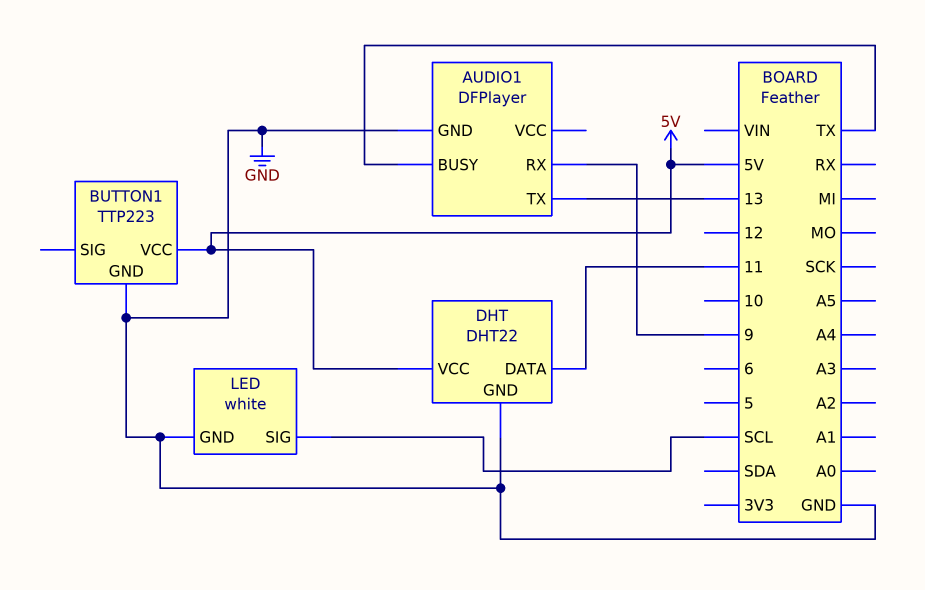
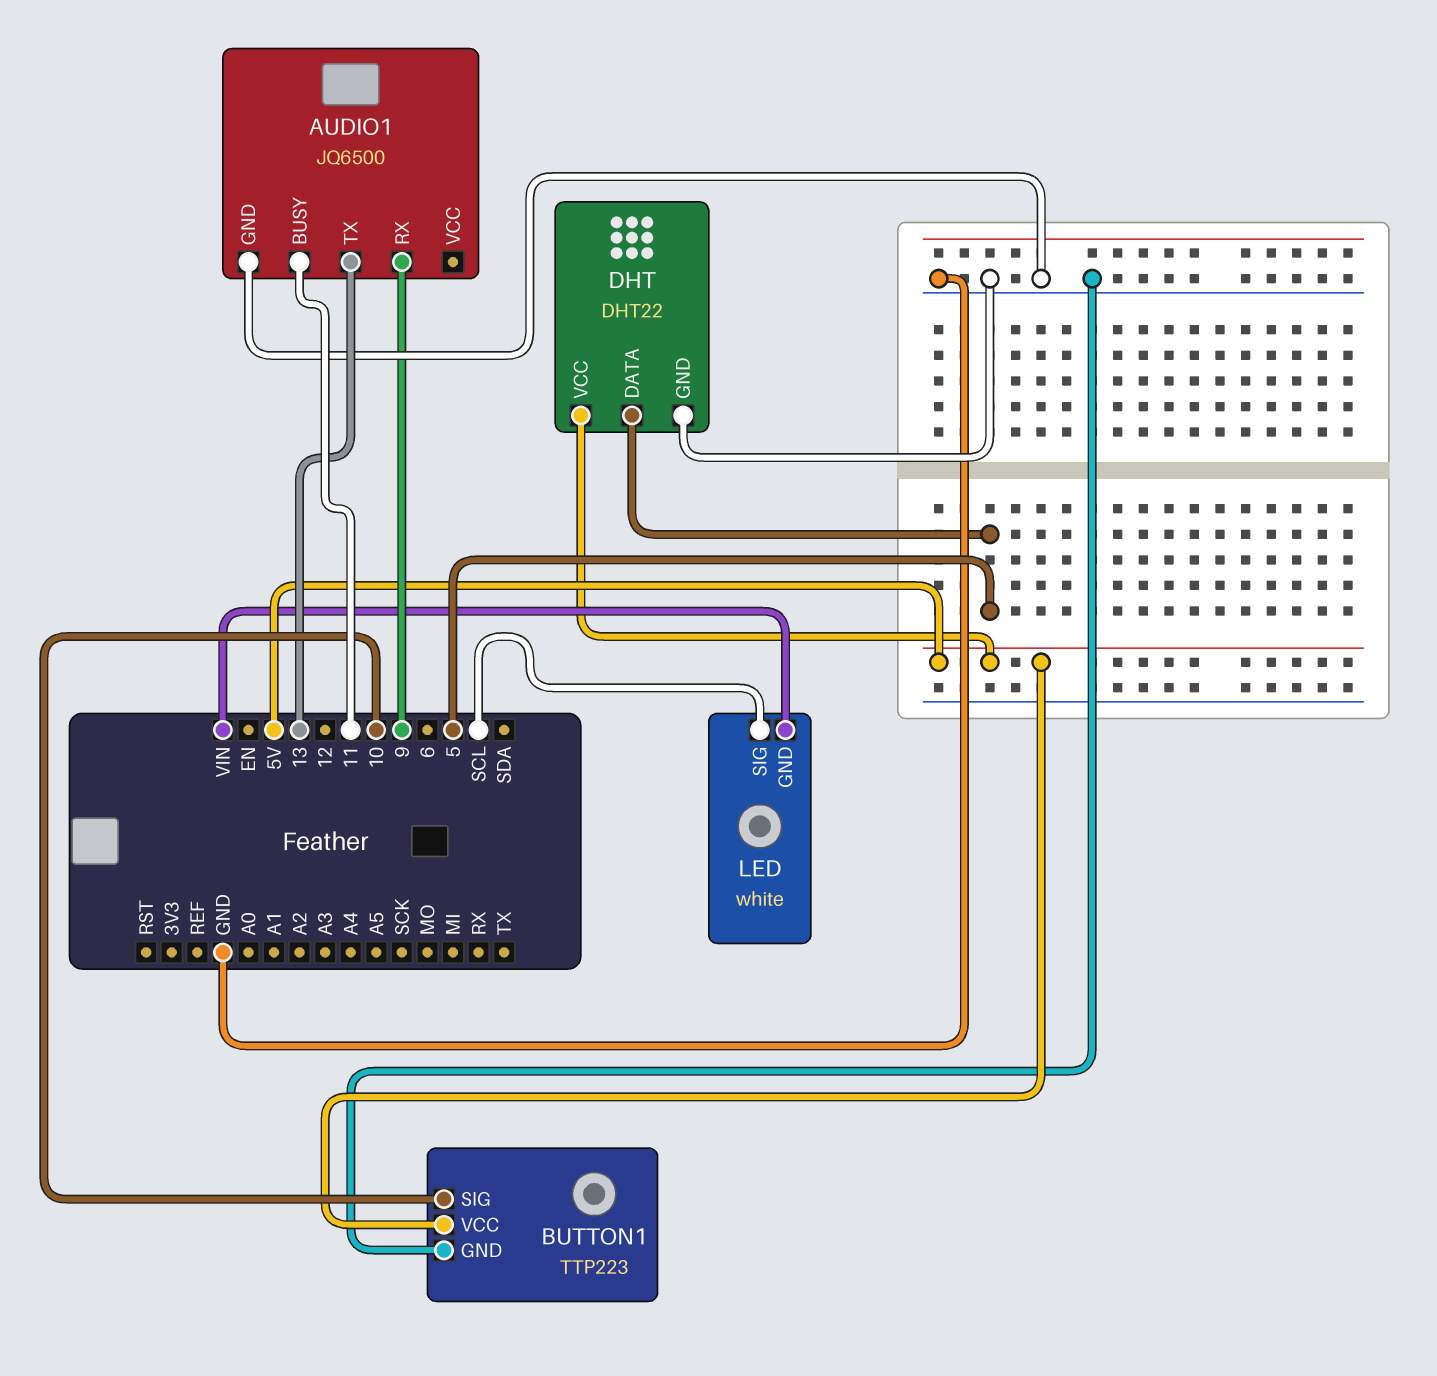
AUDIO1: DFPlayer -> JQ6500
AUDIO1 pin BUSY: TX -> 11
BUTTON1 pin SIG: none -> 10
DHT pin DATA: 11 -> 5
LED pin GND: GND -> VIN

